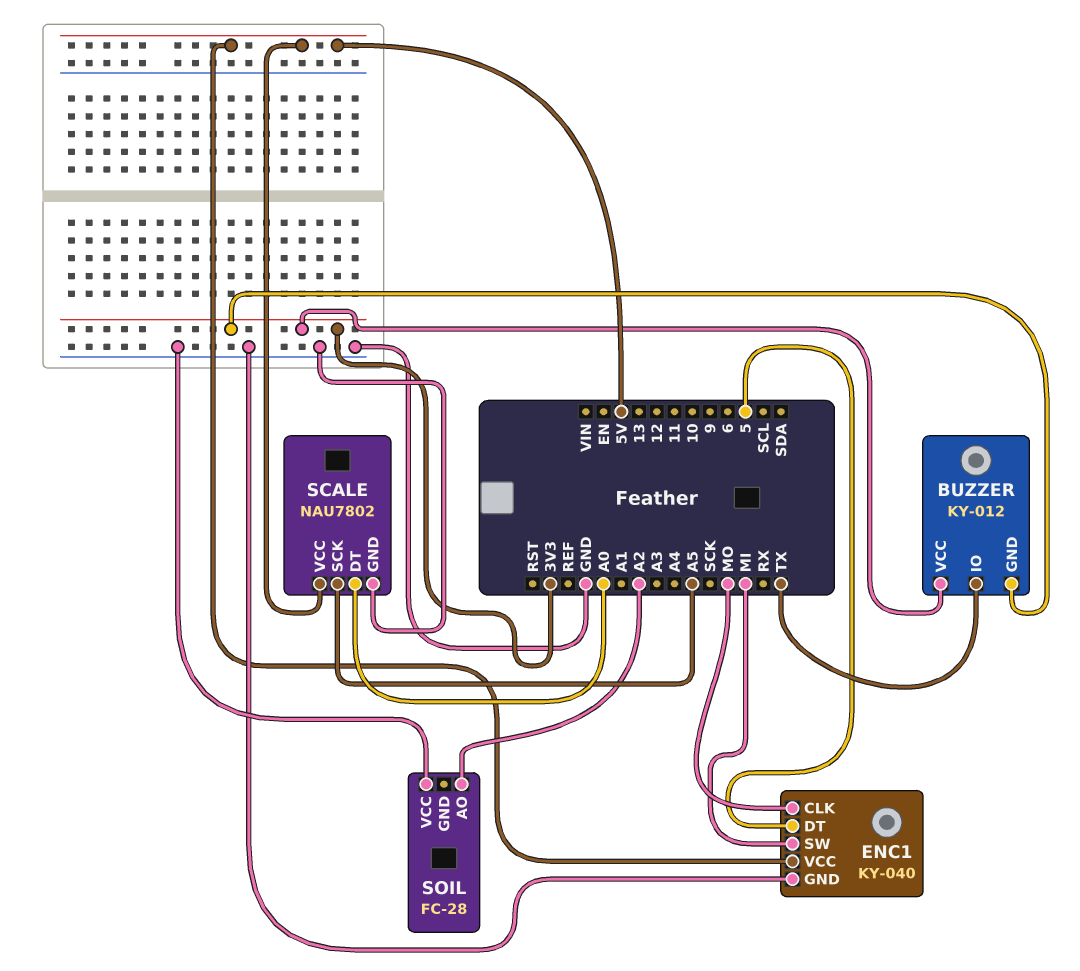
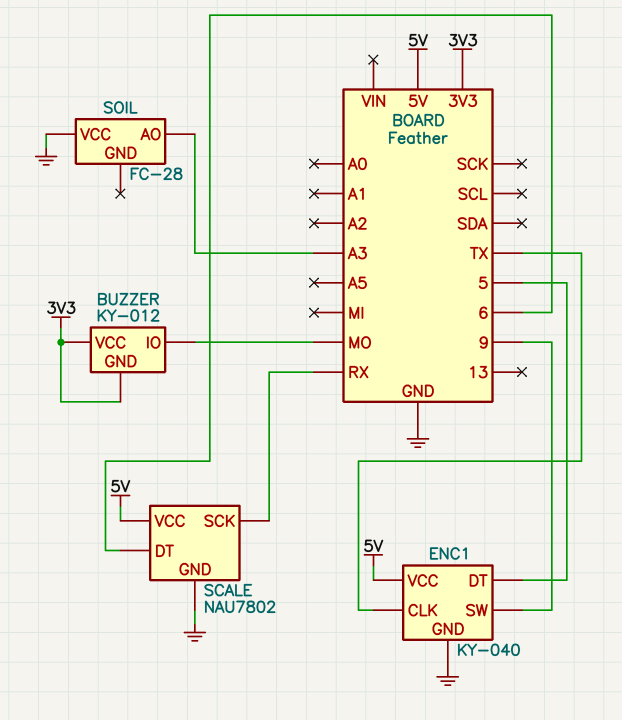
BUZZER pin IO: TX -> MO
ENC1 pin CLK: MO -> TX
ENC1 pin SW: MI -> 9
SCALE pin DT: A0 -> 6
SCALE pin SCK: A5 -> RX
SOIL pin AO: A2 -> A3

